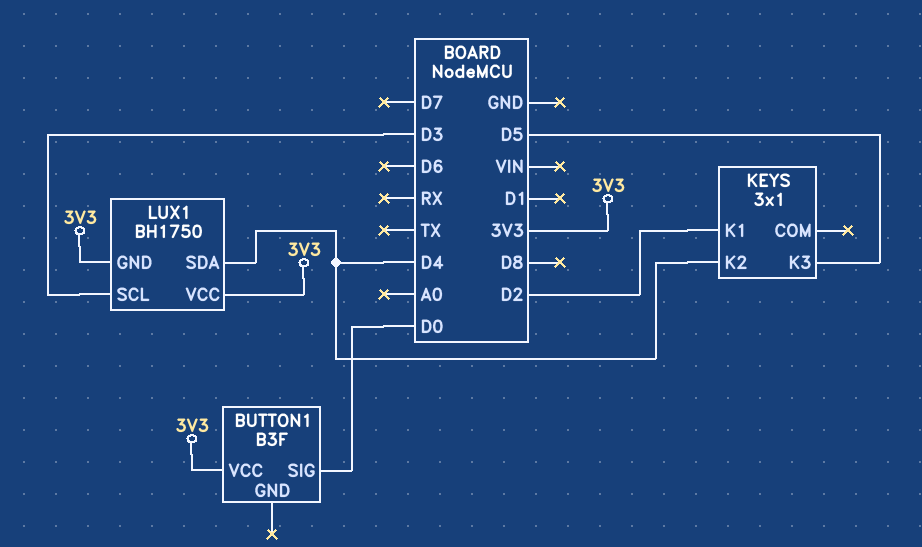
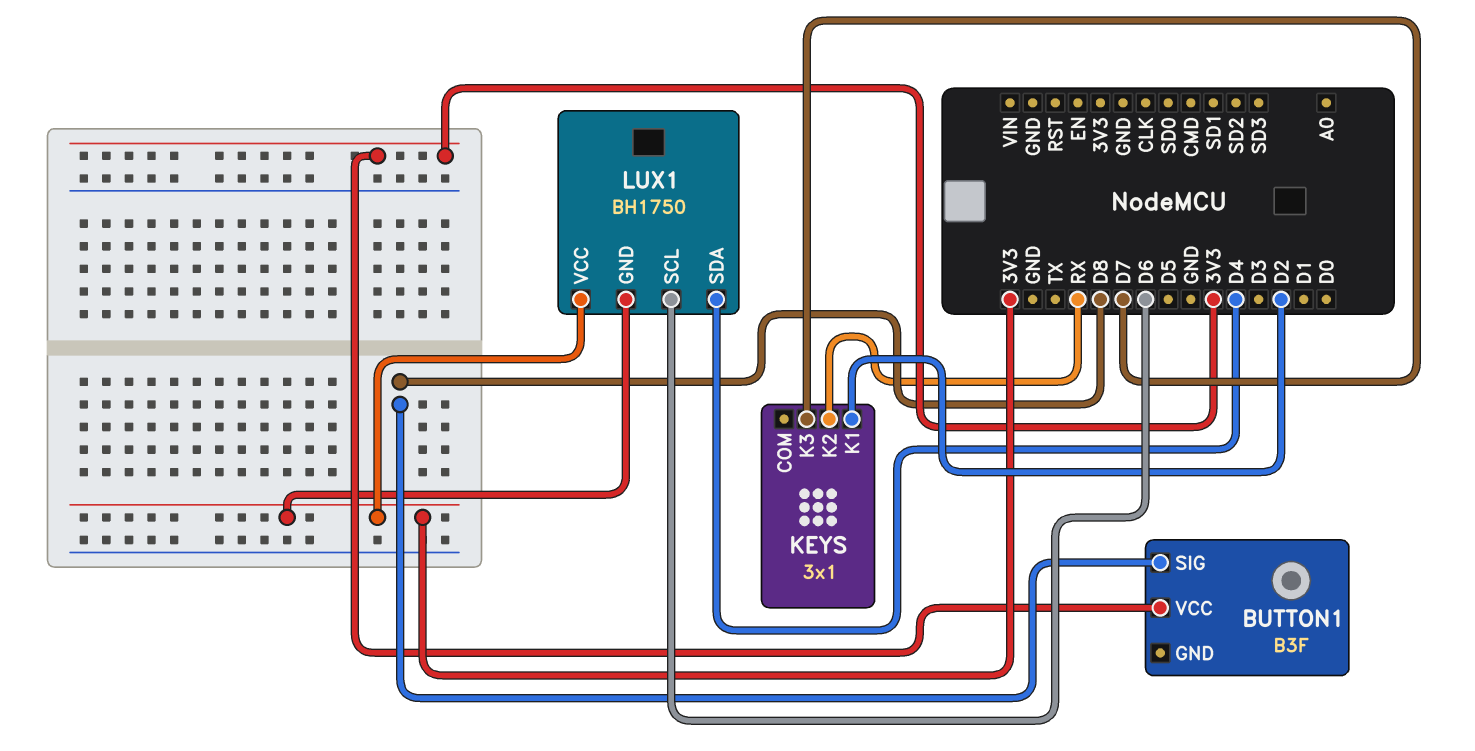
BUTTON1 pin SIG: D0 -> D8
KEYS pin K2: D4 -> RX
KEYS pin K3: D5 -> D7
LUX1 pin SCL: D3 -> D6

